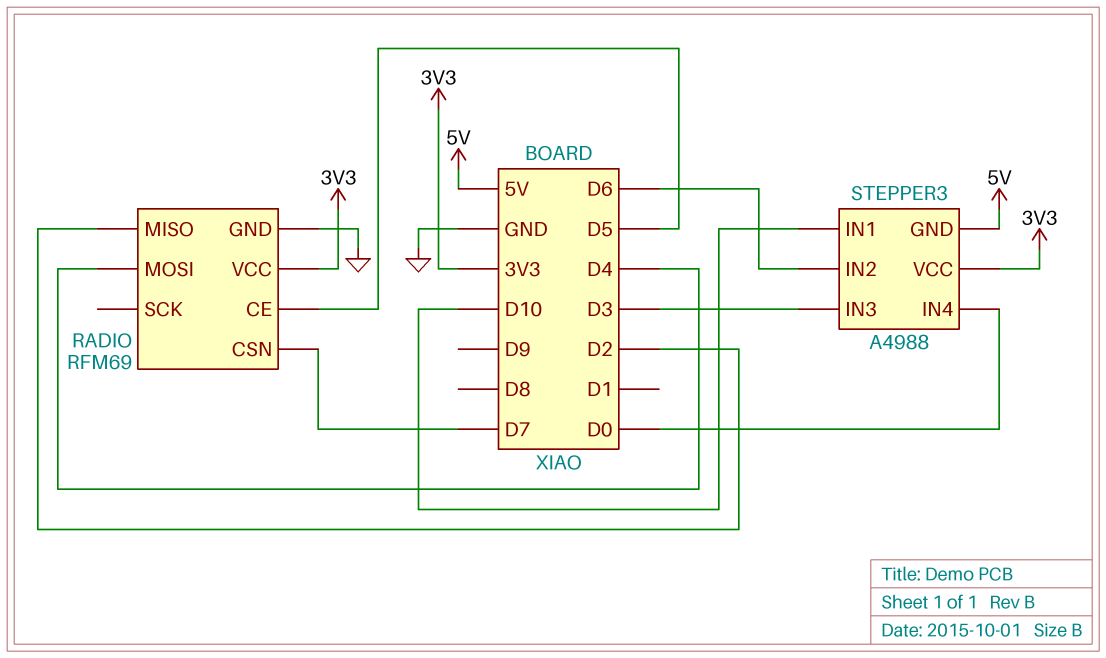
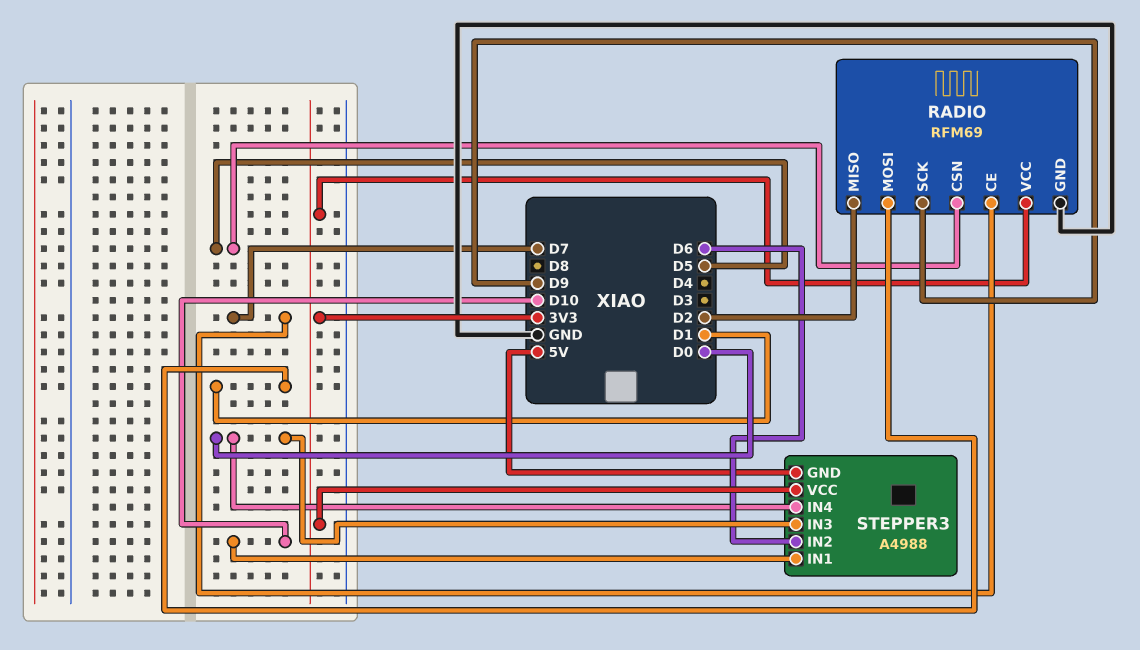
RADIO pin CE: D5 -> D7
RADIO pin CSN: D7 -> D5
RADIO pin MOSI: D4 -> D1
RADIO pin SCK: none -> D9
STEPPER3 pin IN3: D3 -> D0

